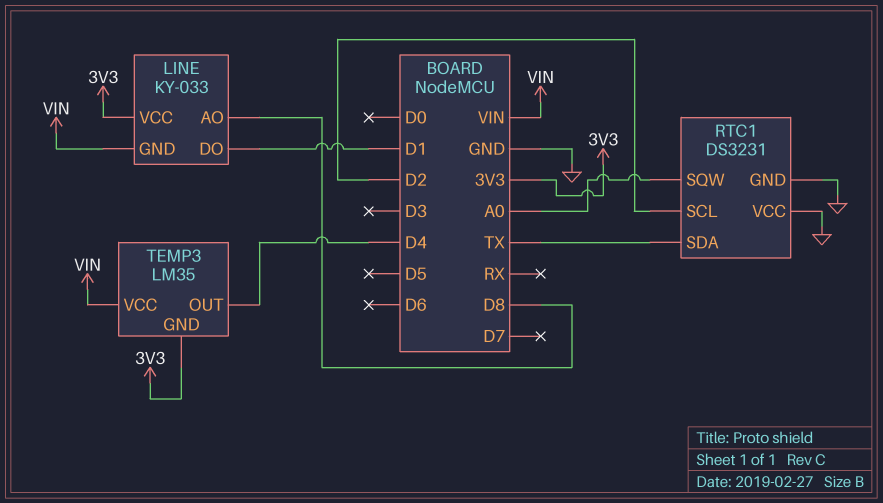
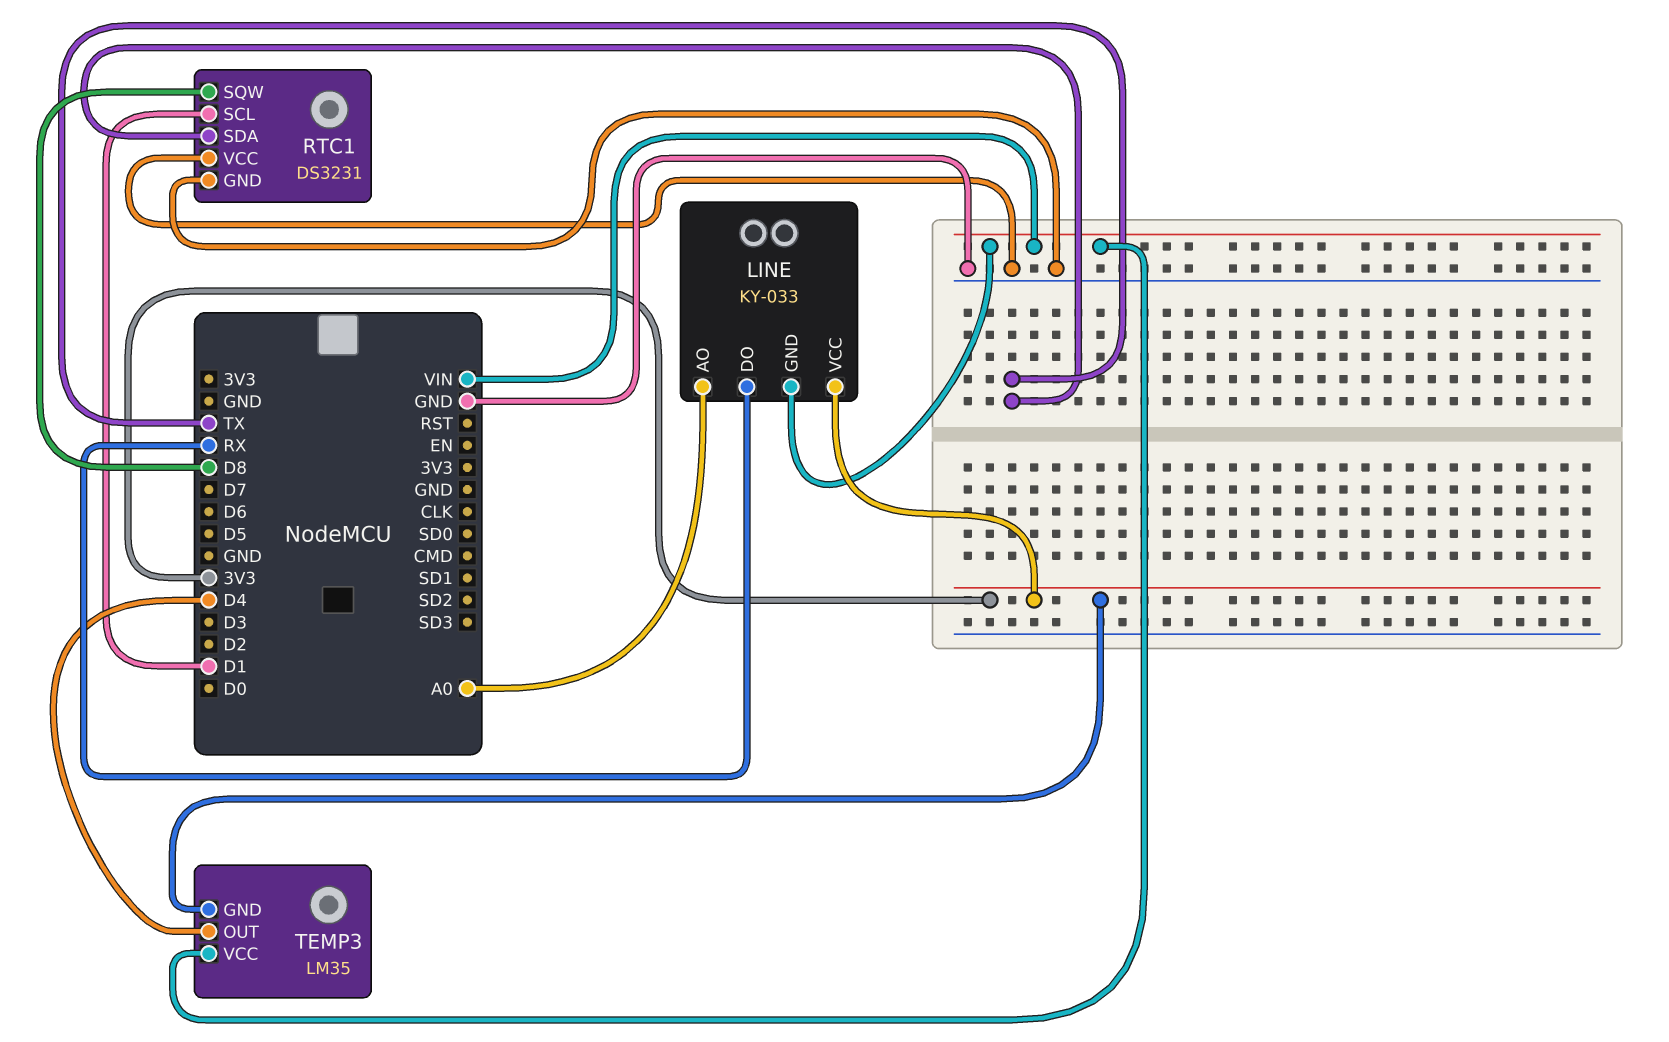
LINE pin AO: D8 -> A0
LINE pin DO: D1 -> RX
RTC1 pin SCL: D2 -> D1
RTC1 pin SQW: A0 -> D8

